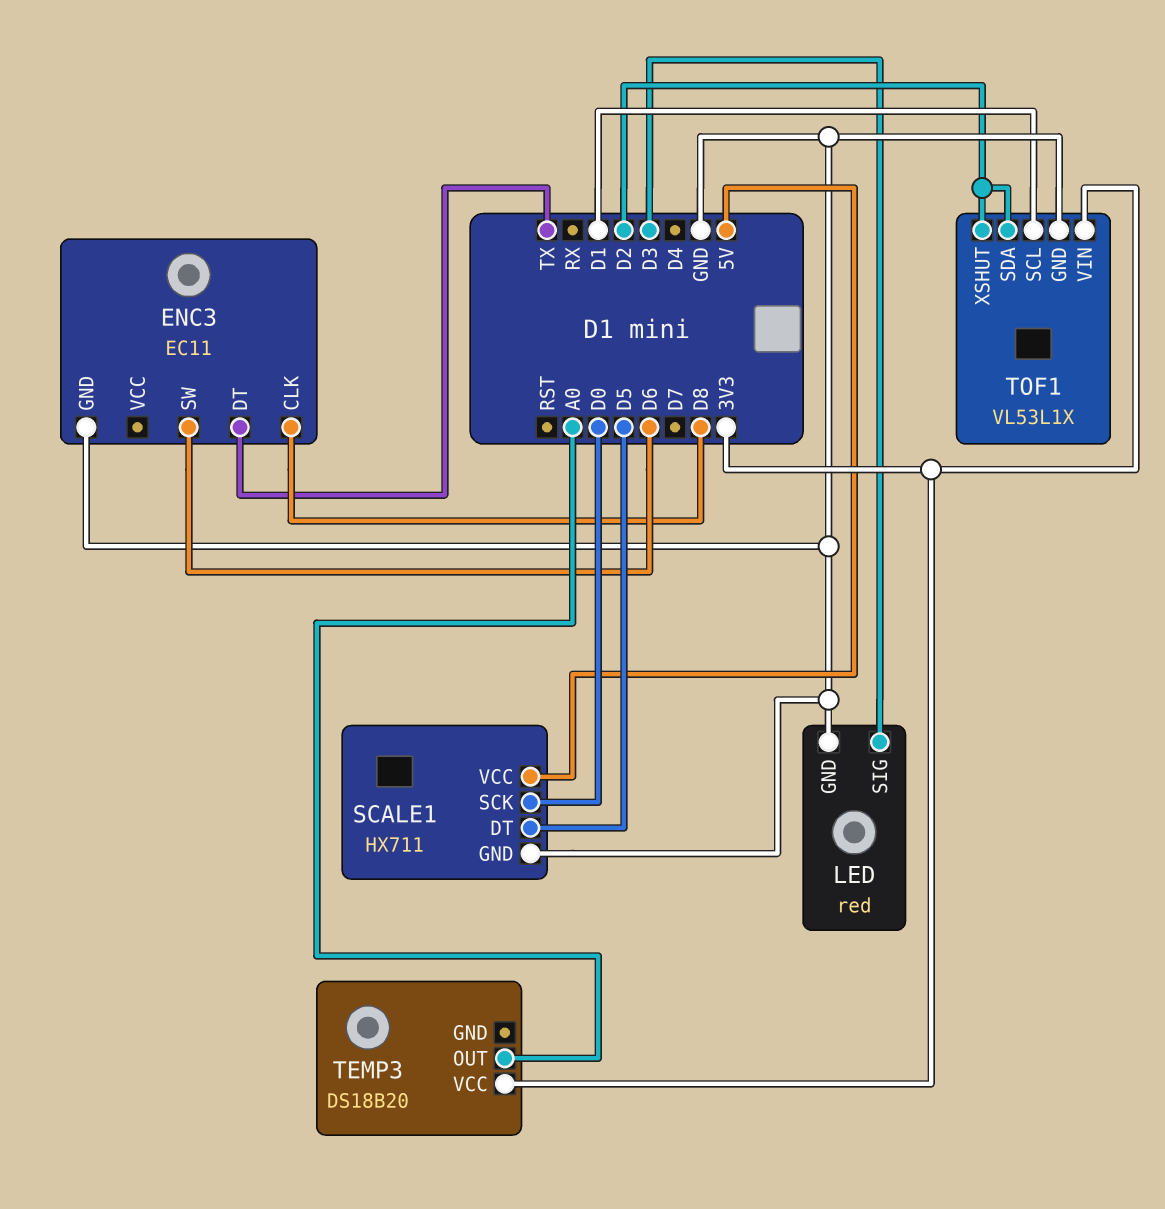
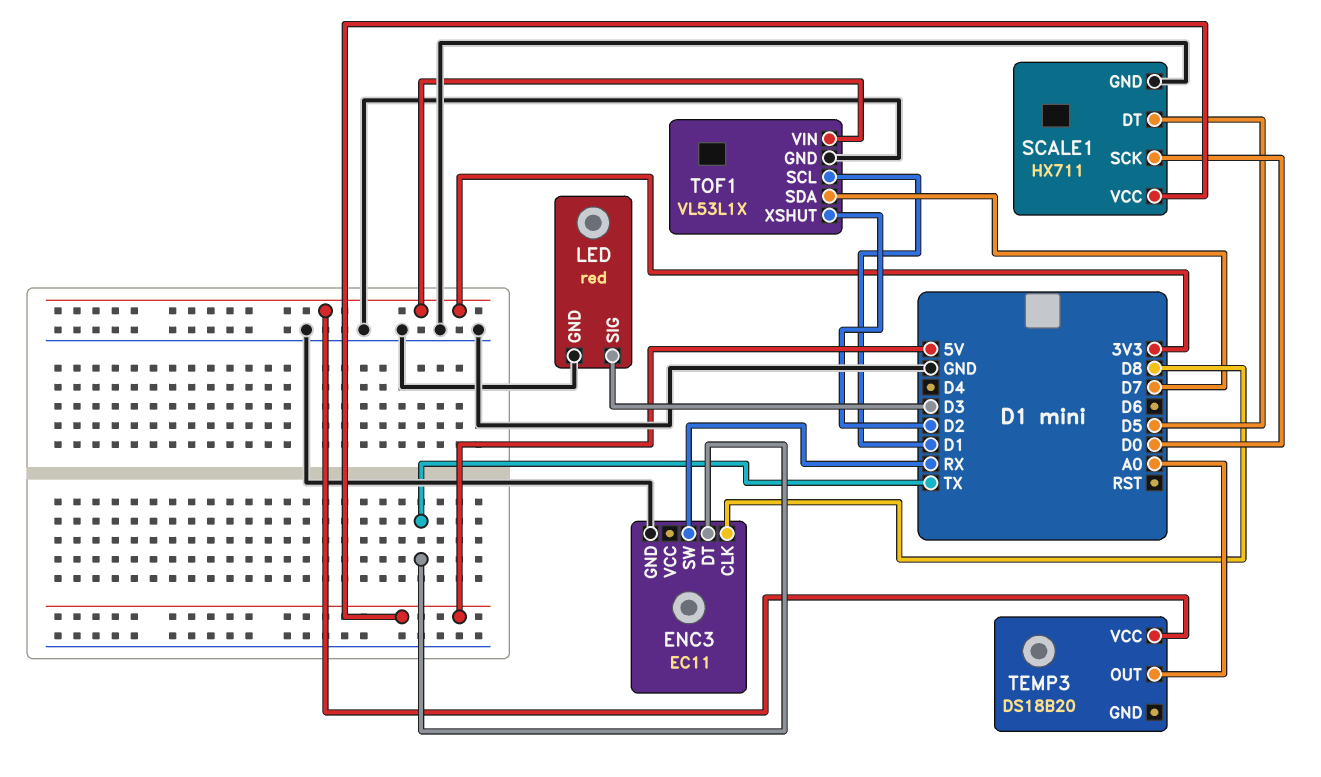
ENC3 pin SW: D6 -> RX
TOF1 pin SDA: D2 -> D7

